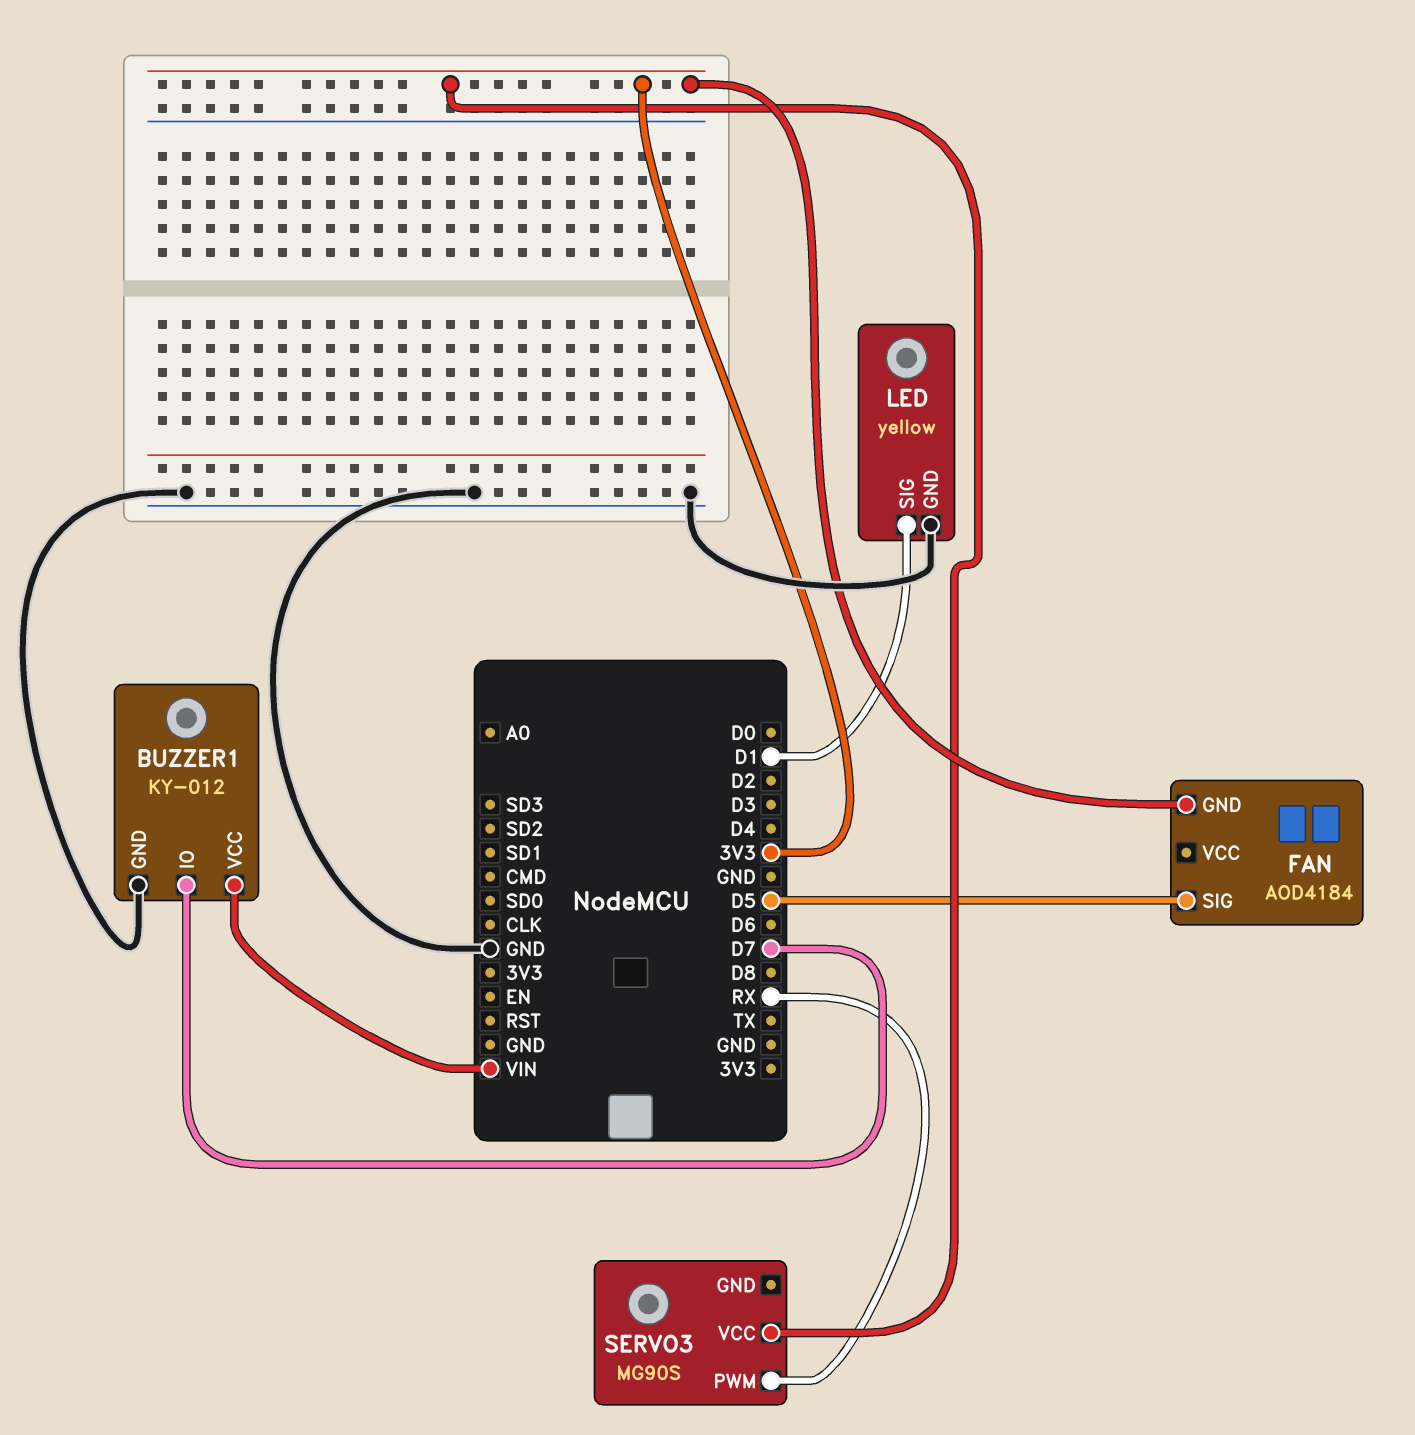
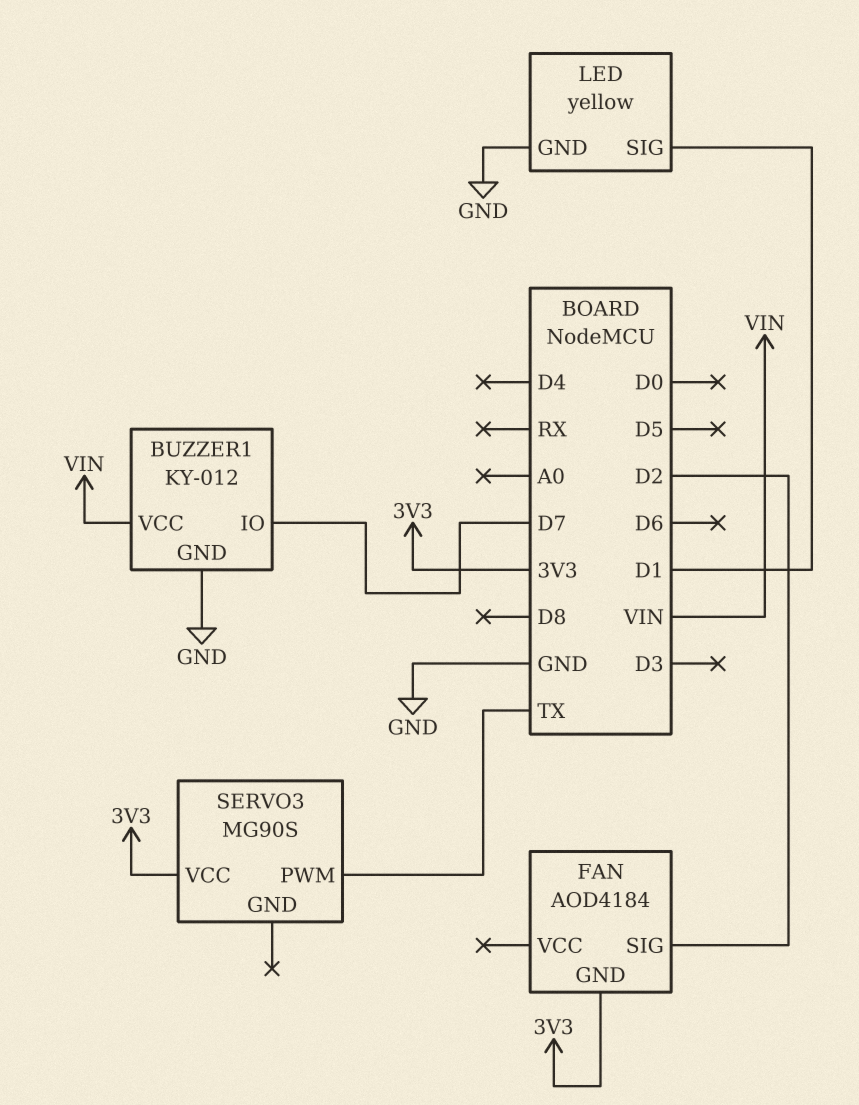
FAN pin SIG: D5 -> D2
SERVO3 pin PWM: RX -> TX

